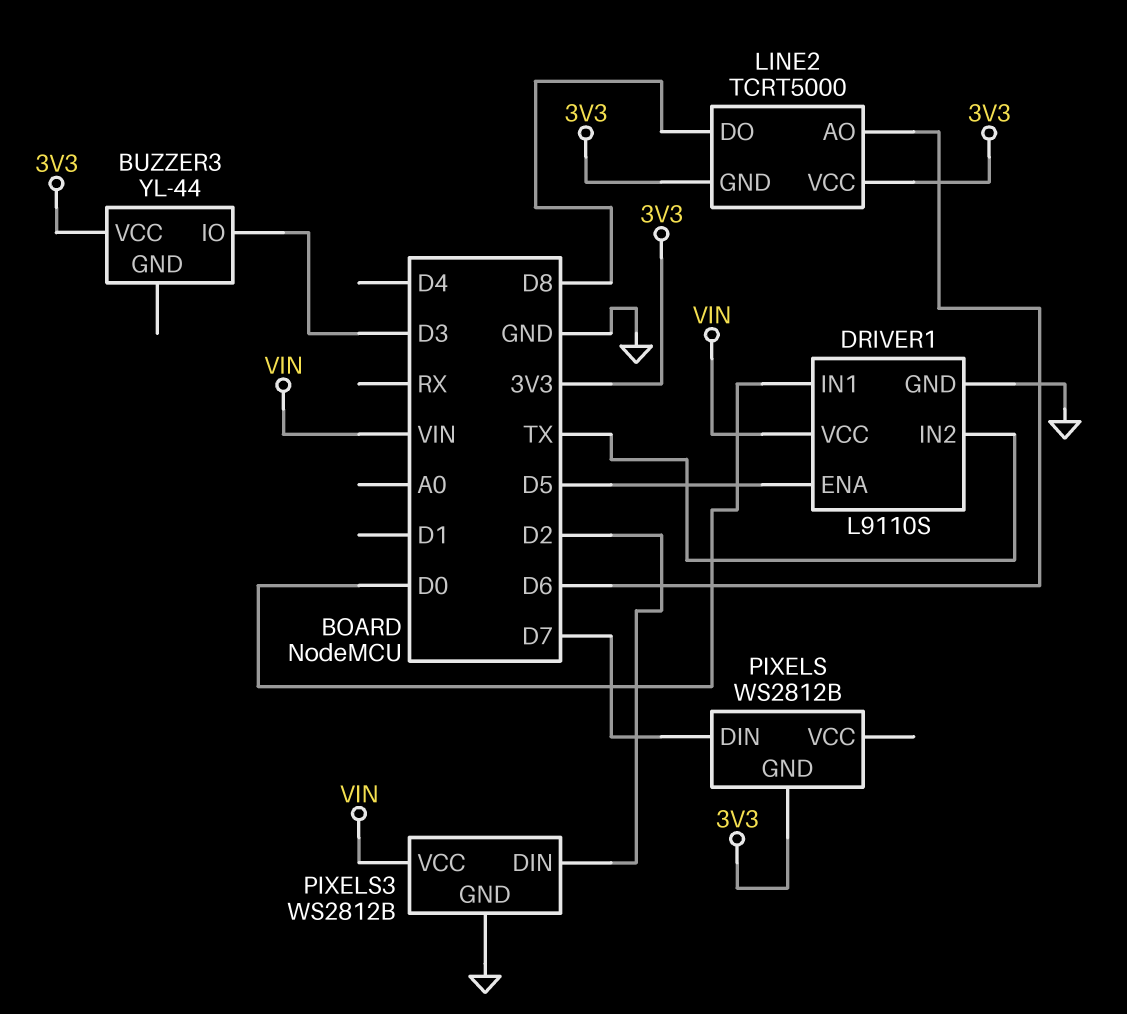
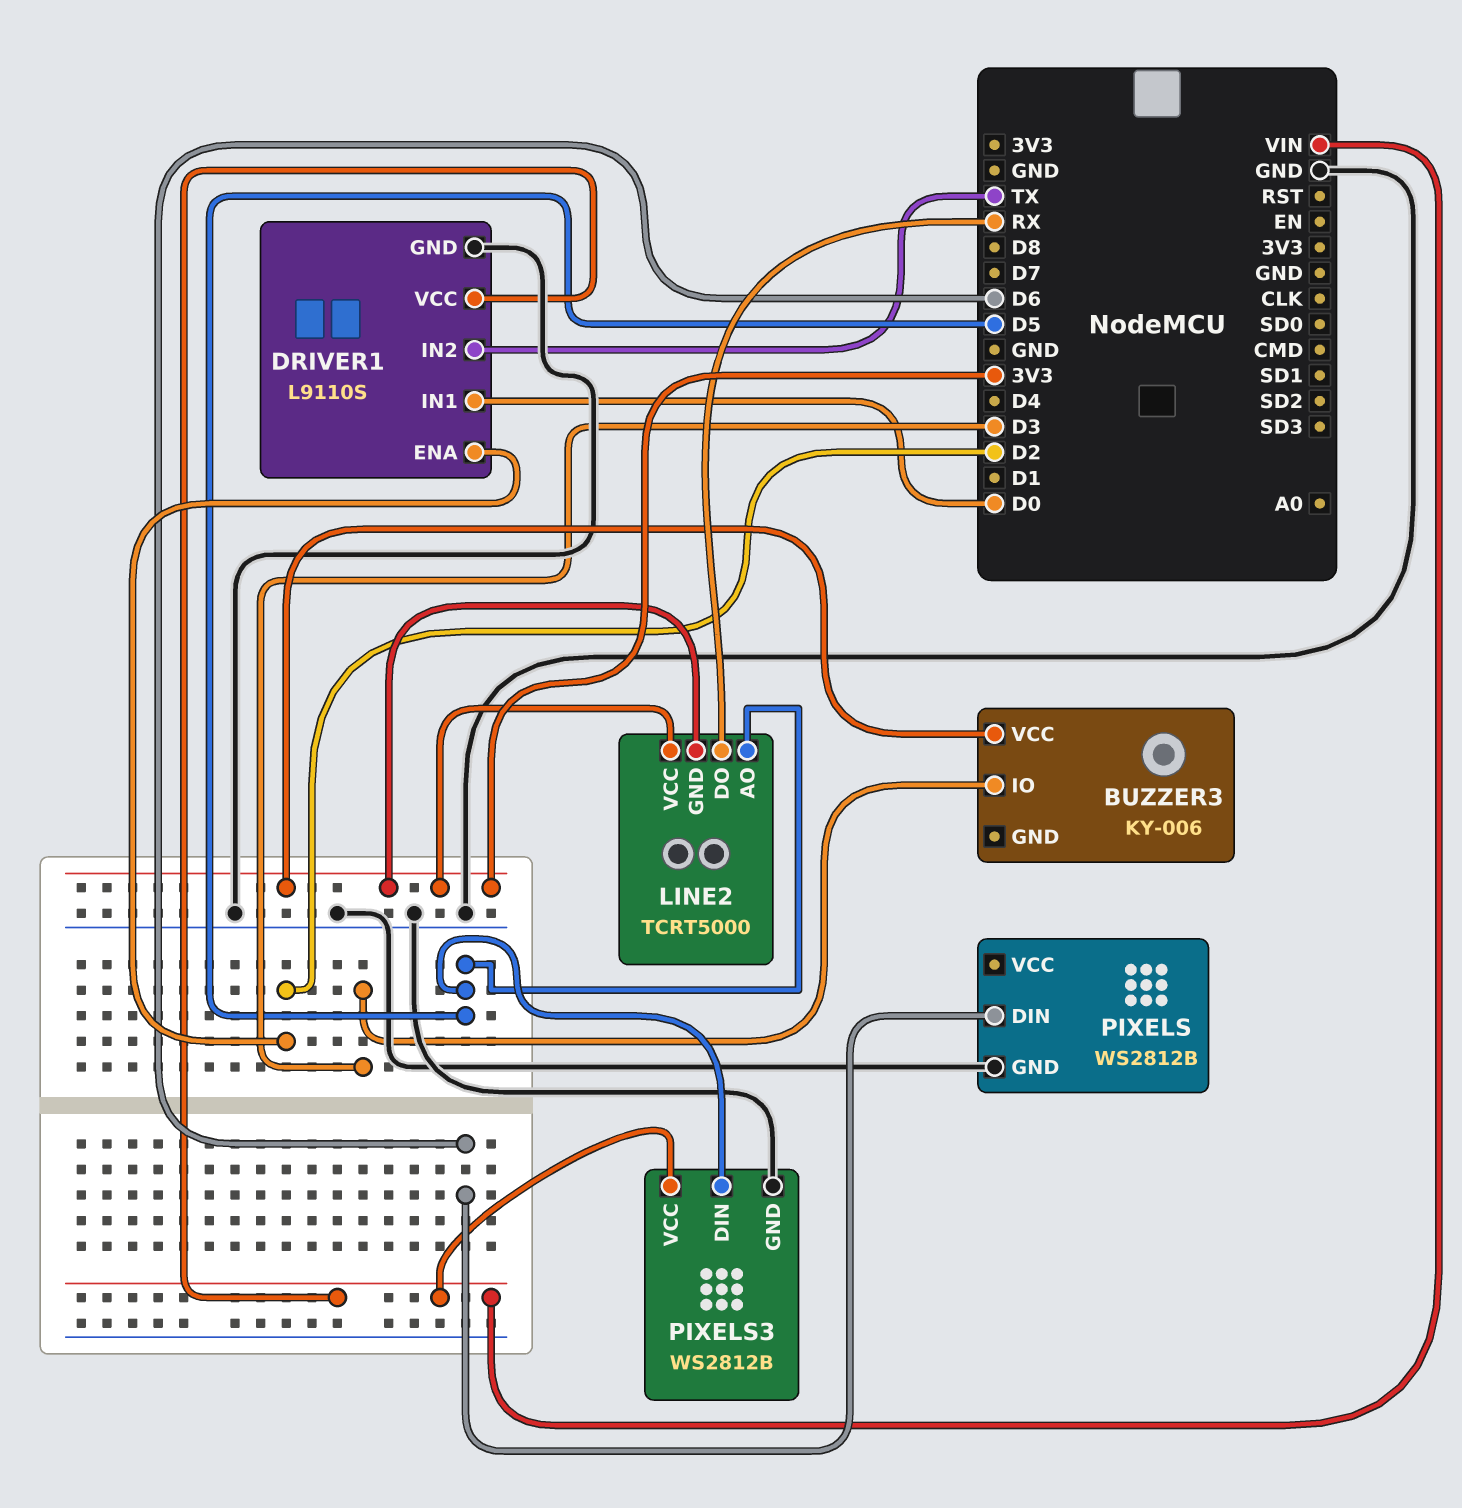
BUZZER3: YL-44 -> KY-006
DRIVER1 pin ENA: D5 -> D2
LINE2 pin AO: D6 -> D5
LINE2 pin DO: D8 -> RX
PIXELS pin DIN: D7 -> D6
PIXELS pin GND: 3V3 -> GND
PIXELS3 pin DIN: D2 -> D5

